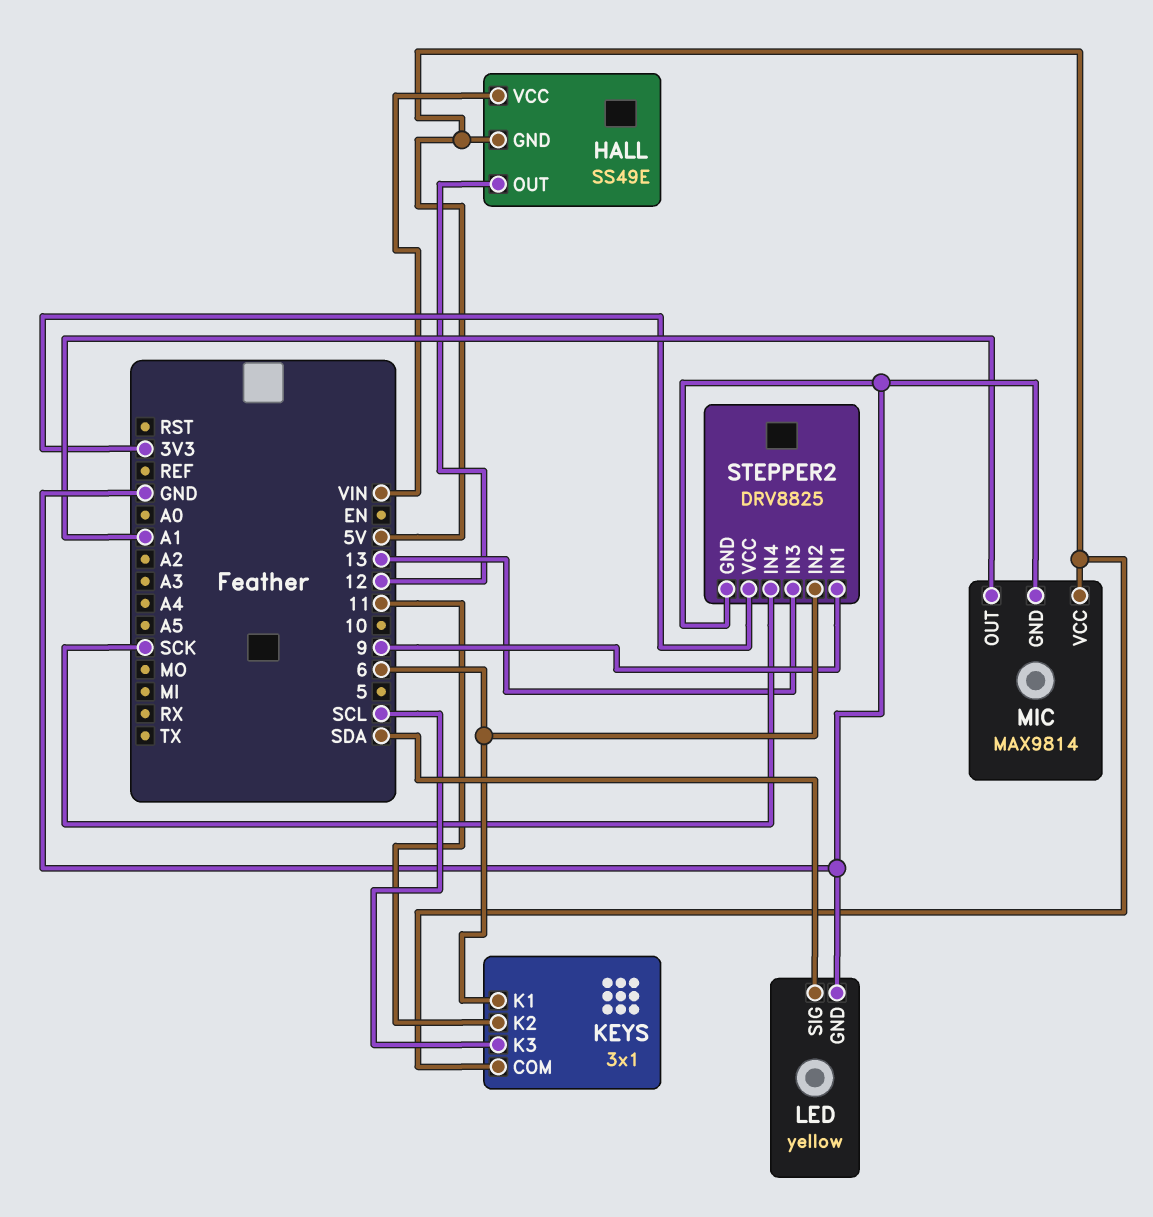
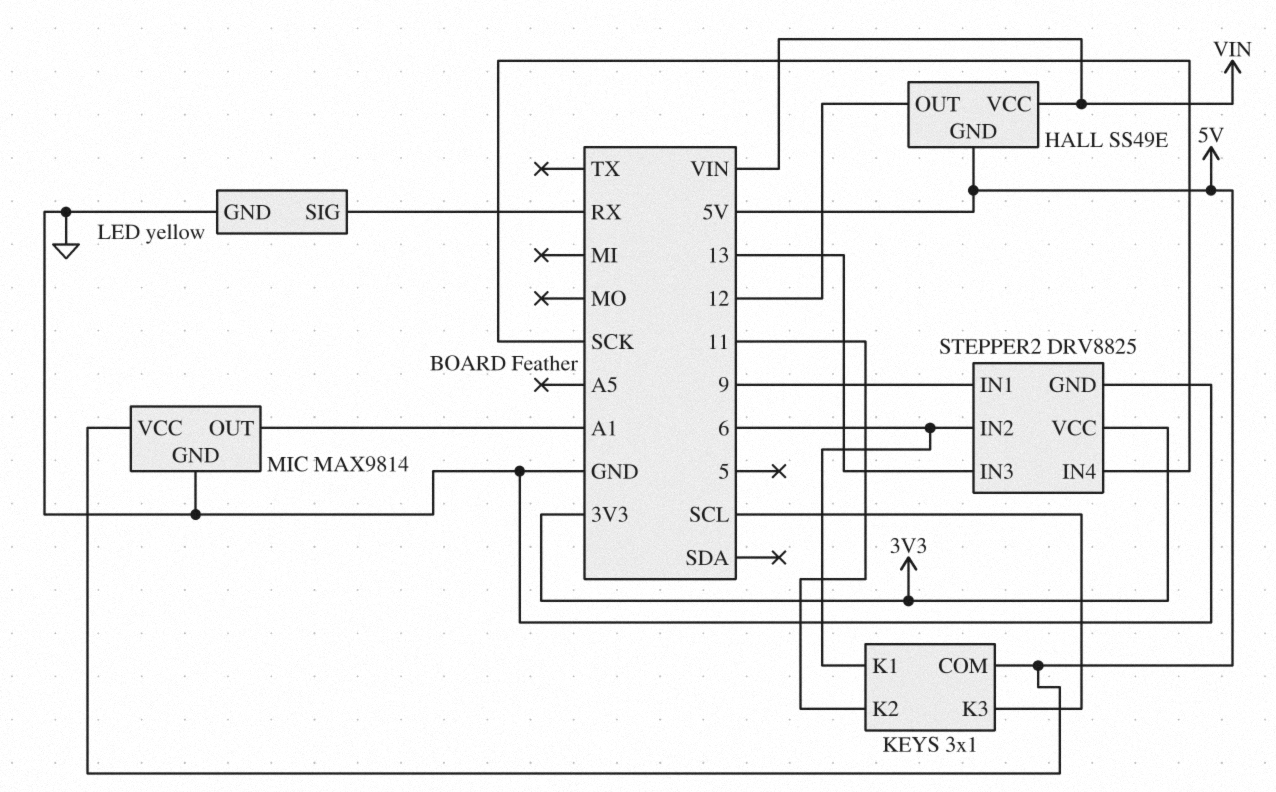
LED pin SIG: SDA -> RX

